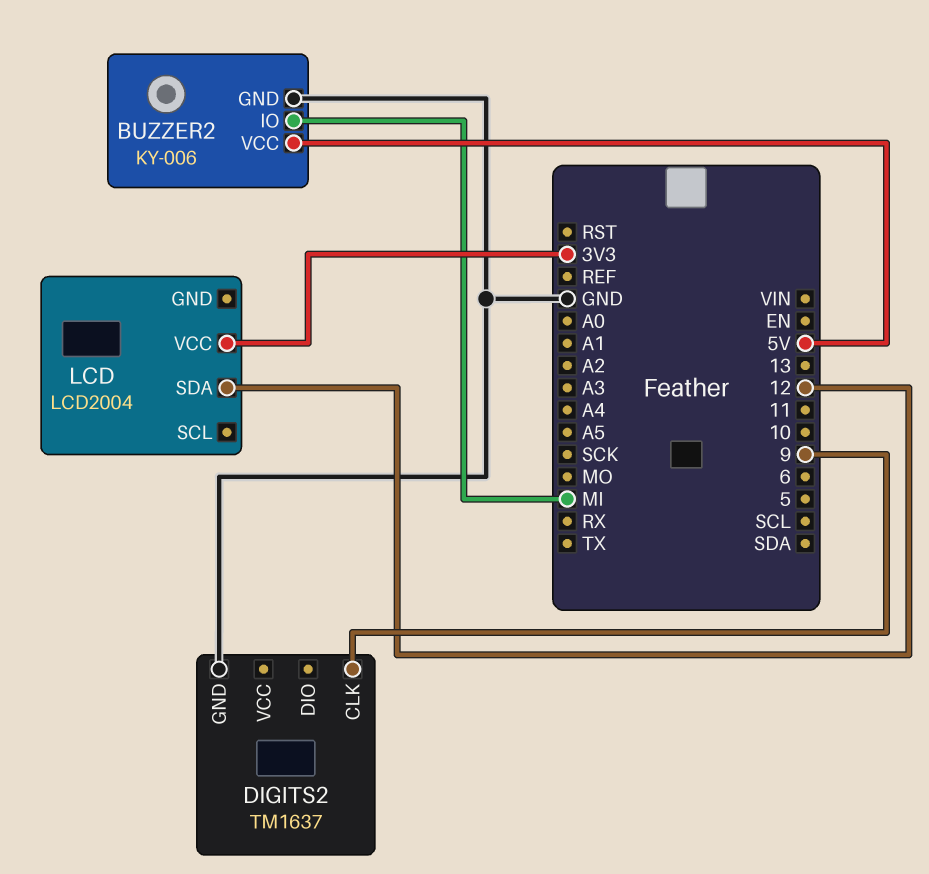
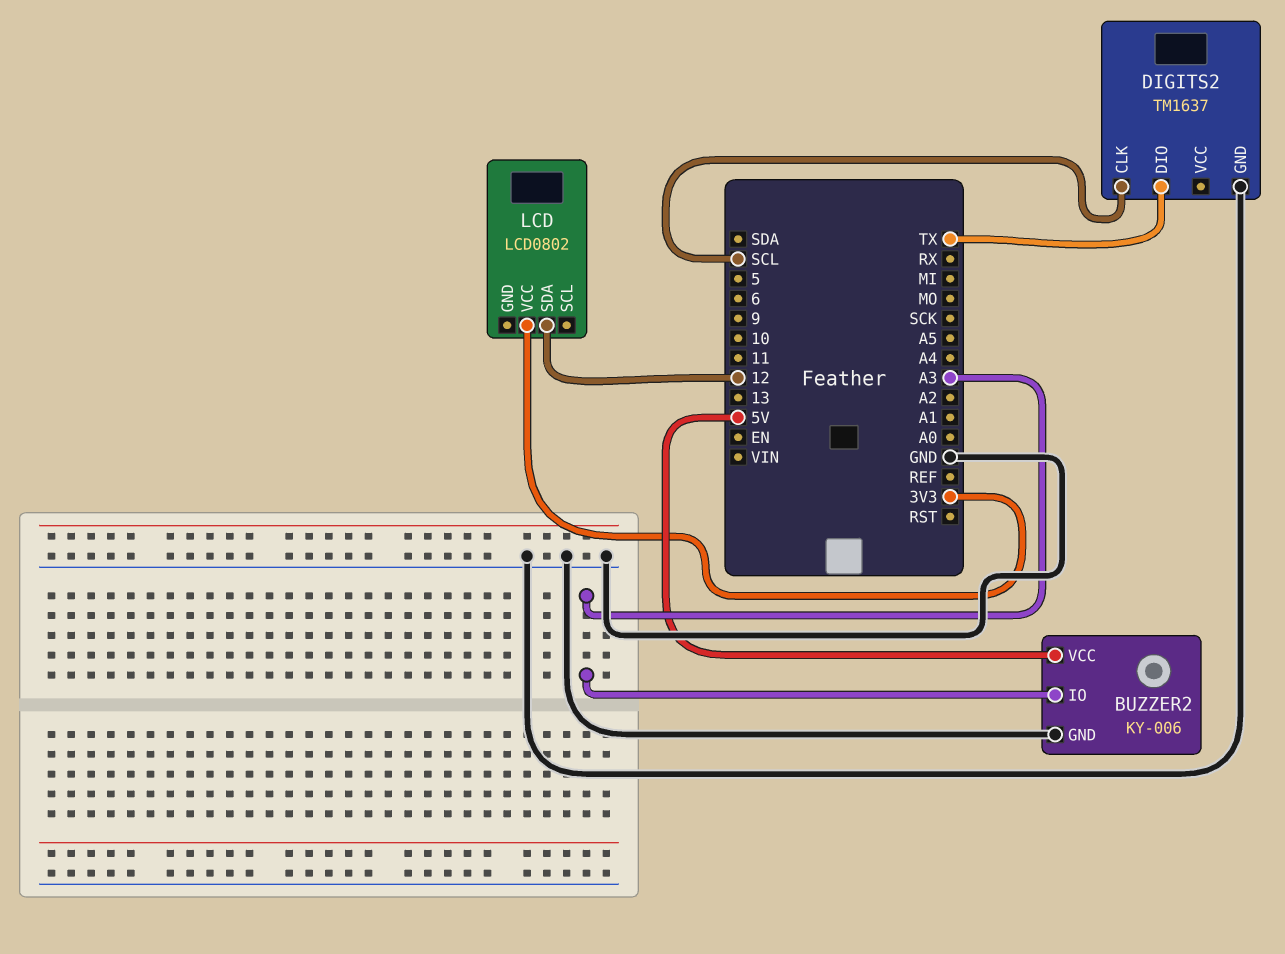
BUZZER2 pin IO: MI -> A3
DIGITS2 pin CLK: 9 -> SCL
DIGITS2 pin DIO: none -> TX
LCD: LCD2004 -> LCD0802

